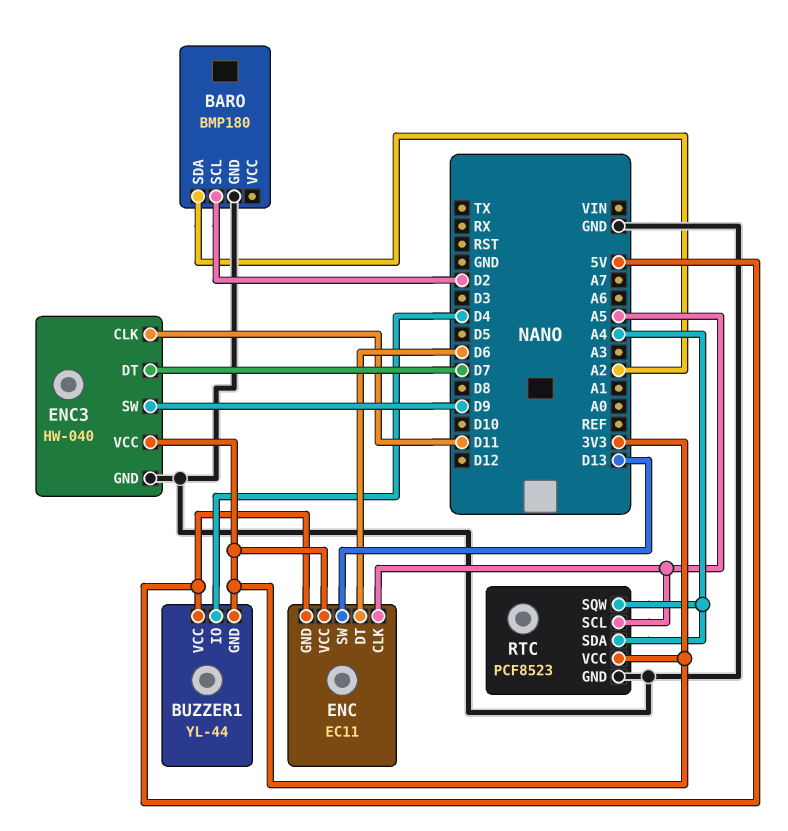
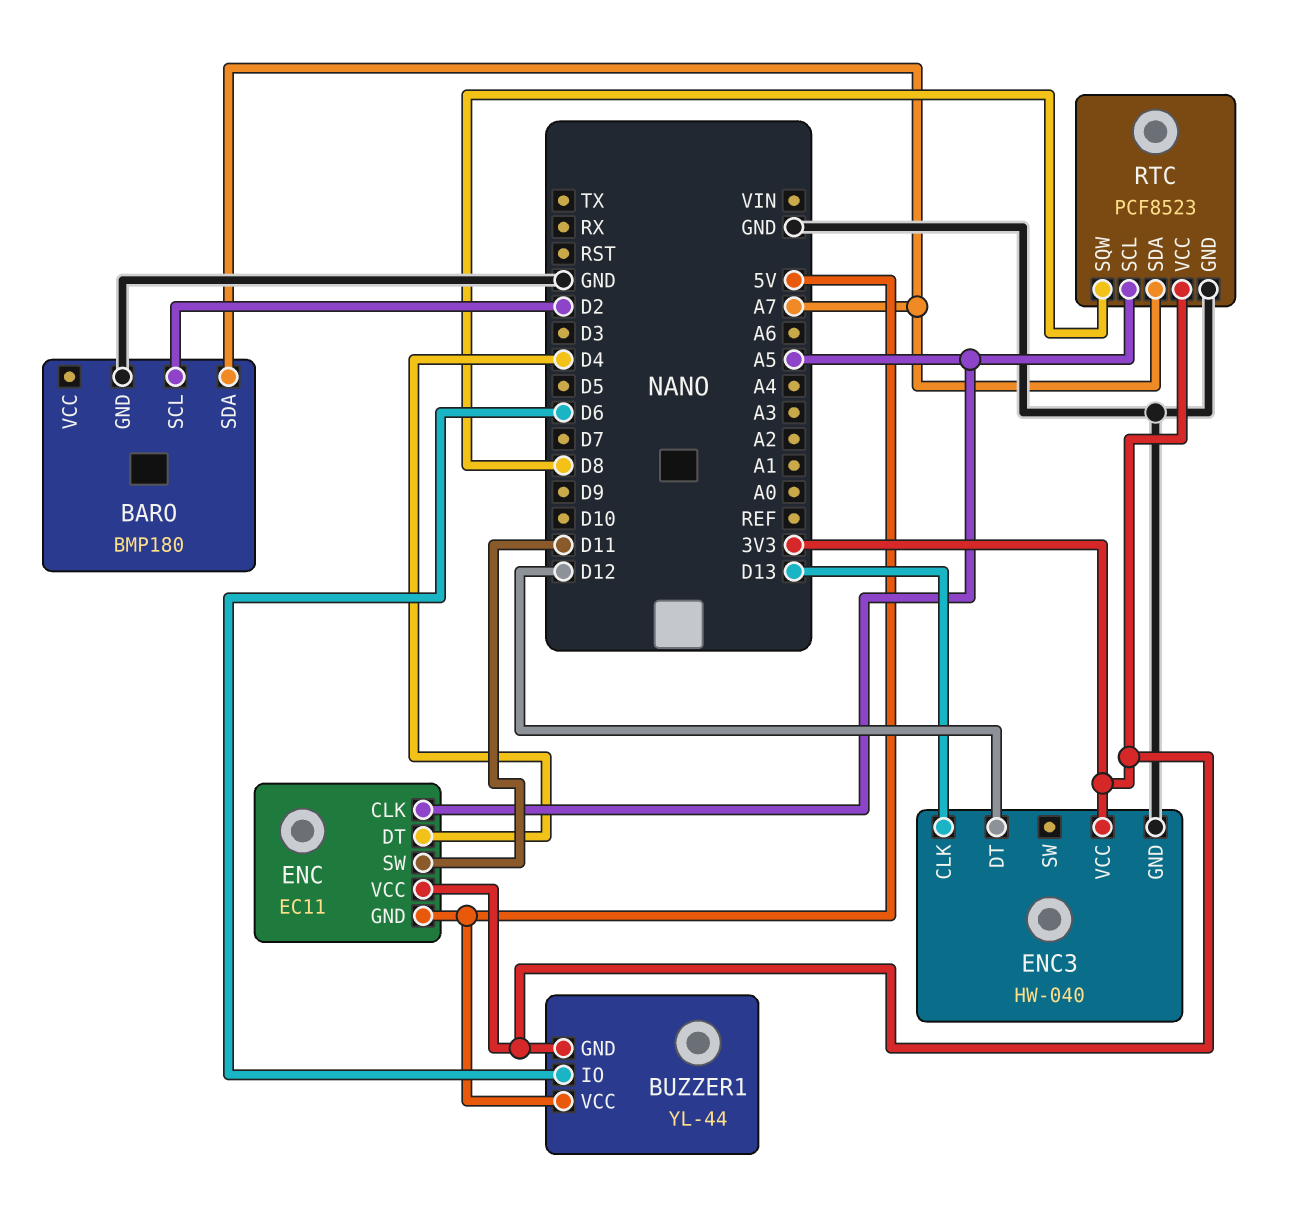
BARO pin SDA: A2 -> A7
BUZZER1 pin IO: D4 -> D6
ENC pin DT: D6 -> D4
ENC pin SW: D13 -> D11
ENC3 pin CLK: D11 -> D13
ENC3 pin DT: D7 -> D12
ENC3 pin SW: D9 -> none
RTC pin SDA: A4 -> A7
RTC pin SQW: A4 -> D8

